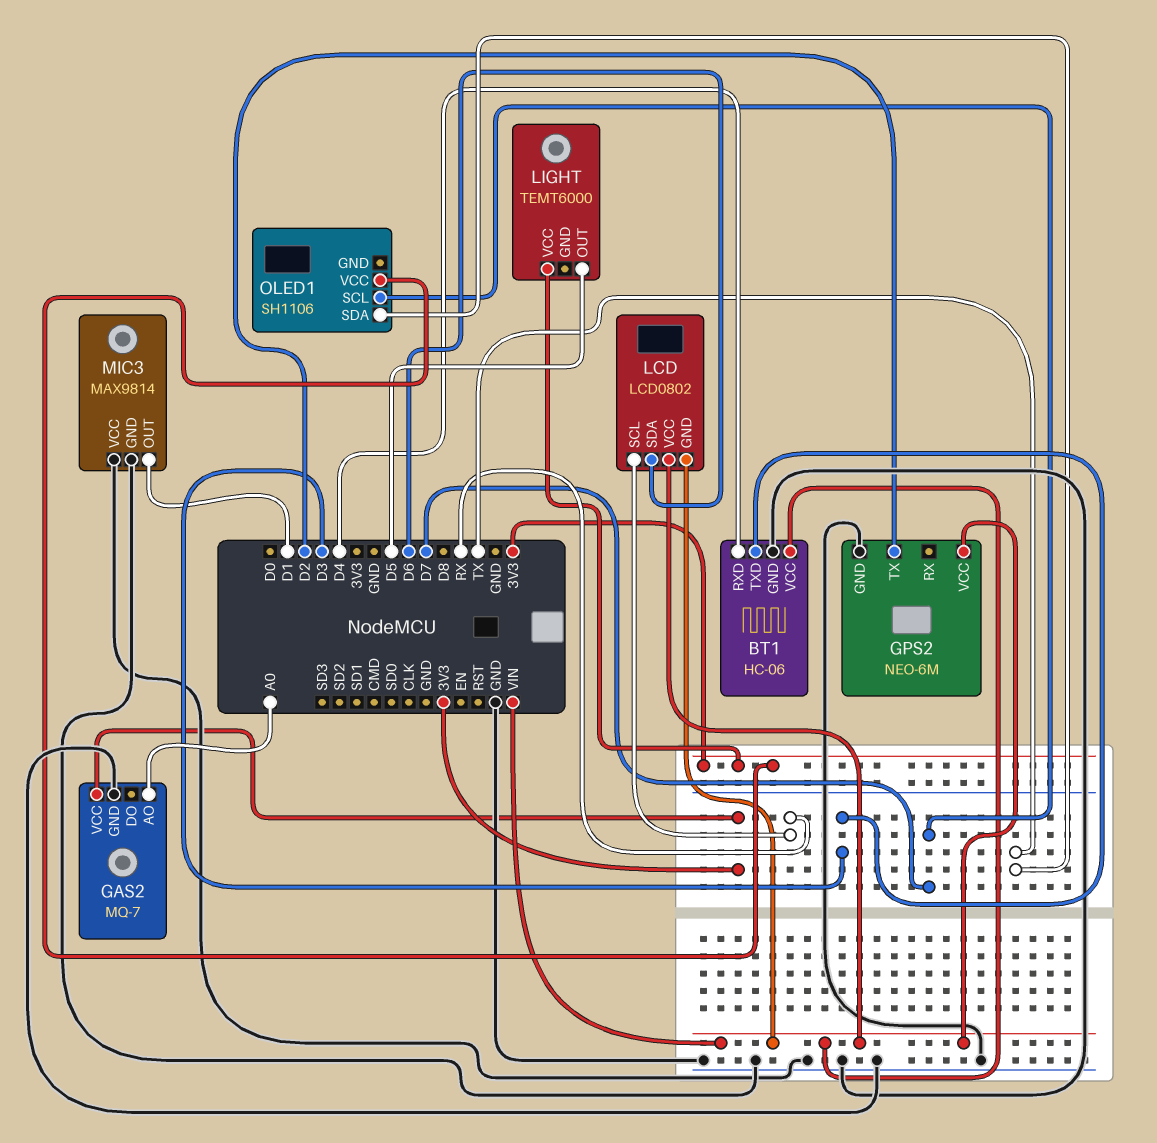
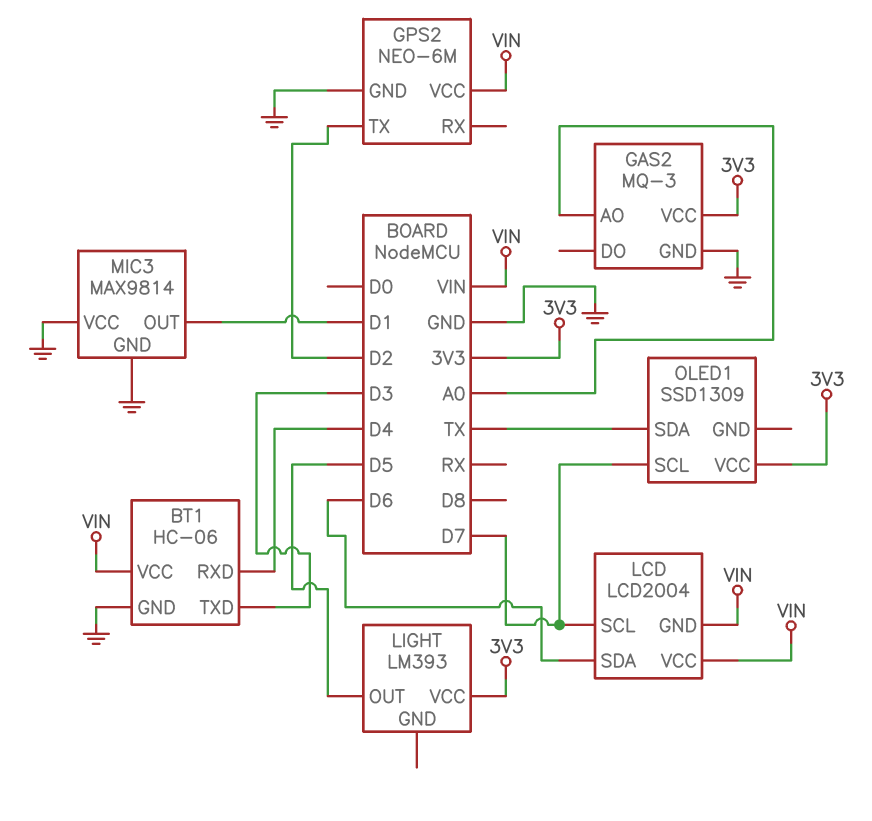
GAS2: MQ-7 -> MQ-3
LCD: LCD0802 -> LCD2004
LCD pin SCL: RX -> D7
LIGHT: TEMT6000 -> LM393
OLED1: SH1106 -> SSD1309

